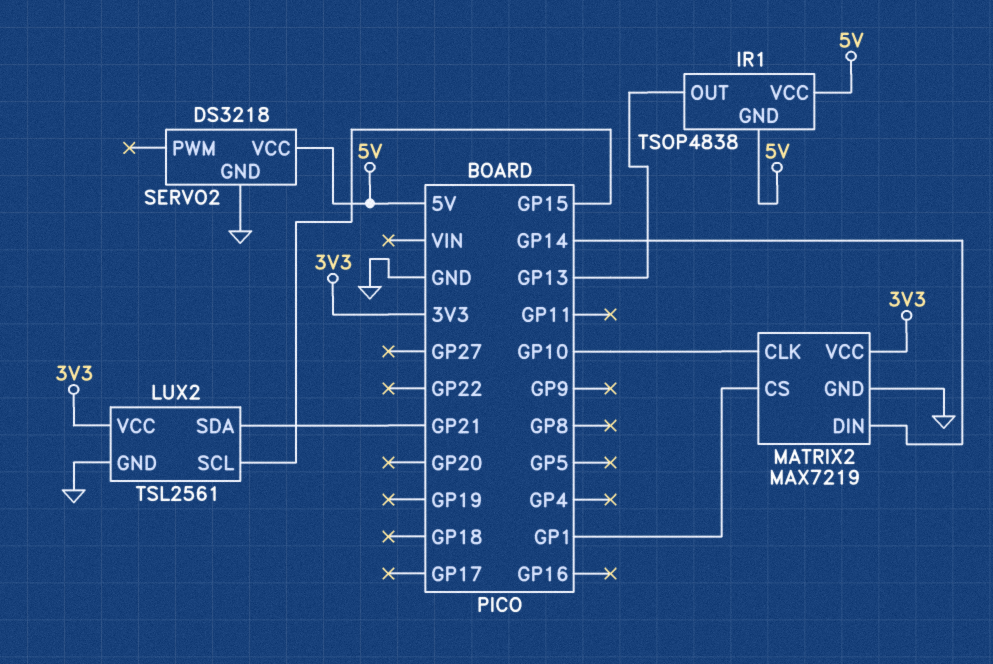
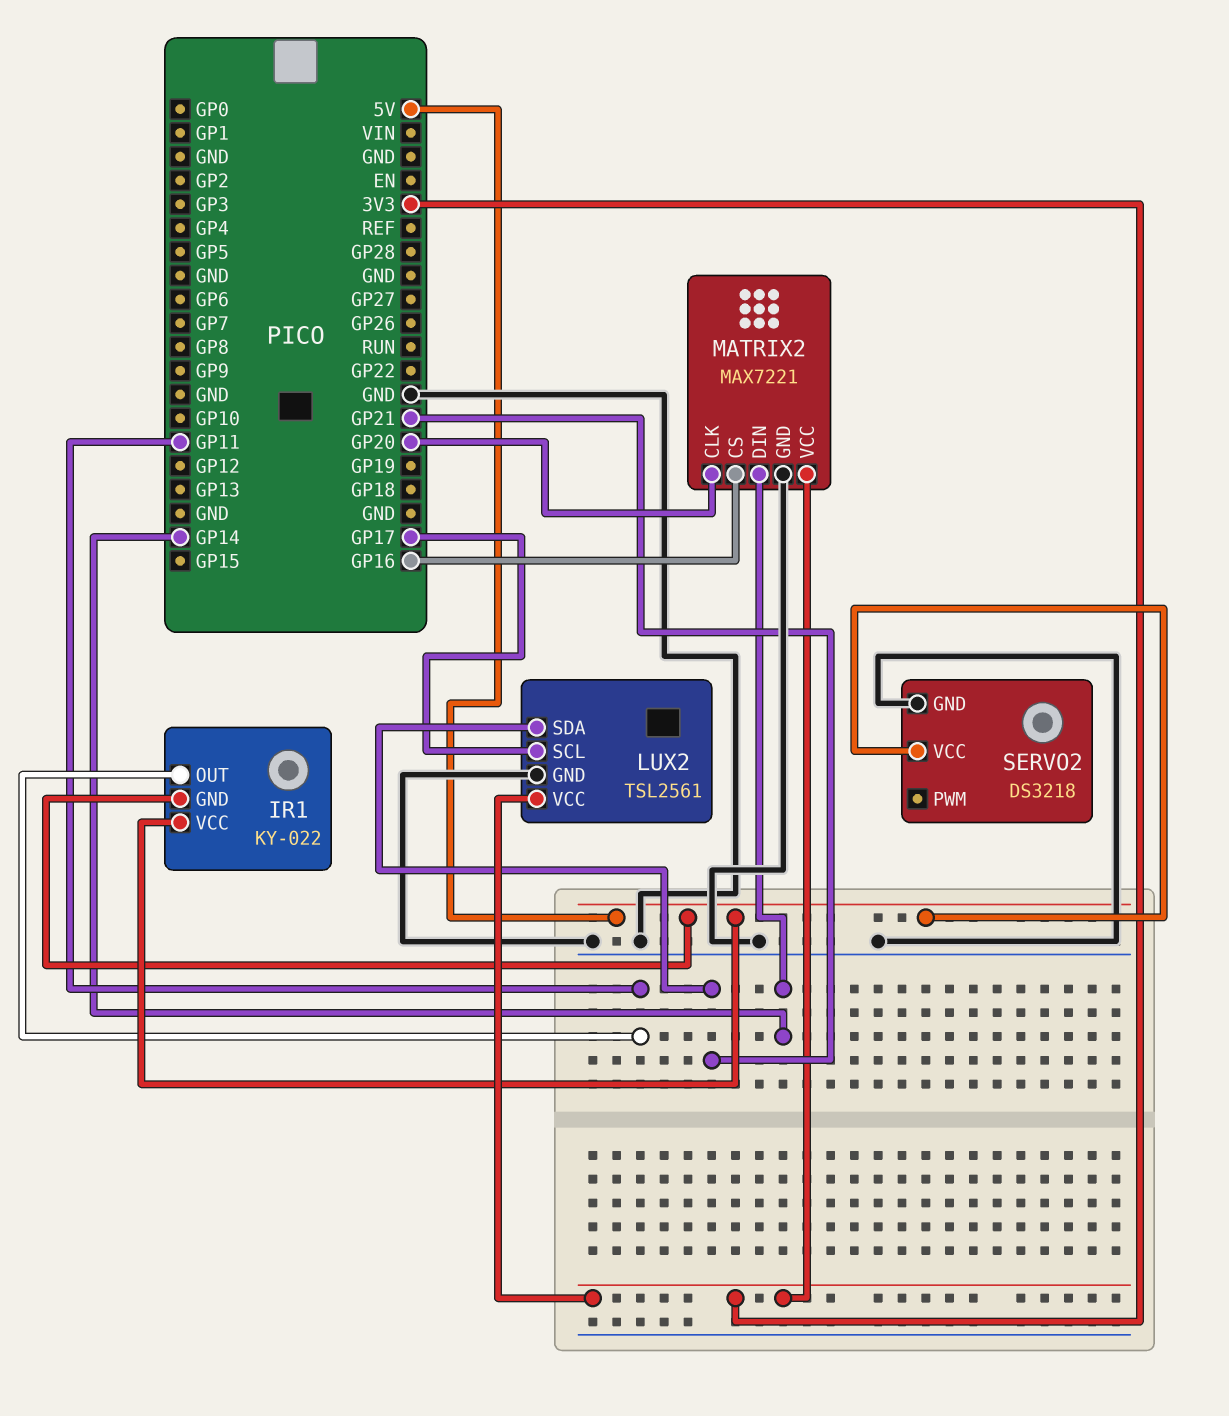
IR1: TSOP4838 -> KY-022
IR1 pin OUT: GP13 -> GP11
LUX2 pin SCL: GP15 -> GP17
MATRIX2: MAX7219 -> MAX7221
MATRIX2 pin CLK: GP10 -> GP20
MATRIX2 pin CS: GP1 -> GP16

